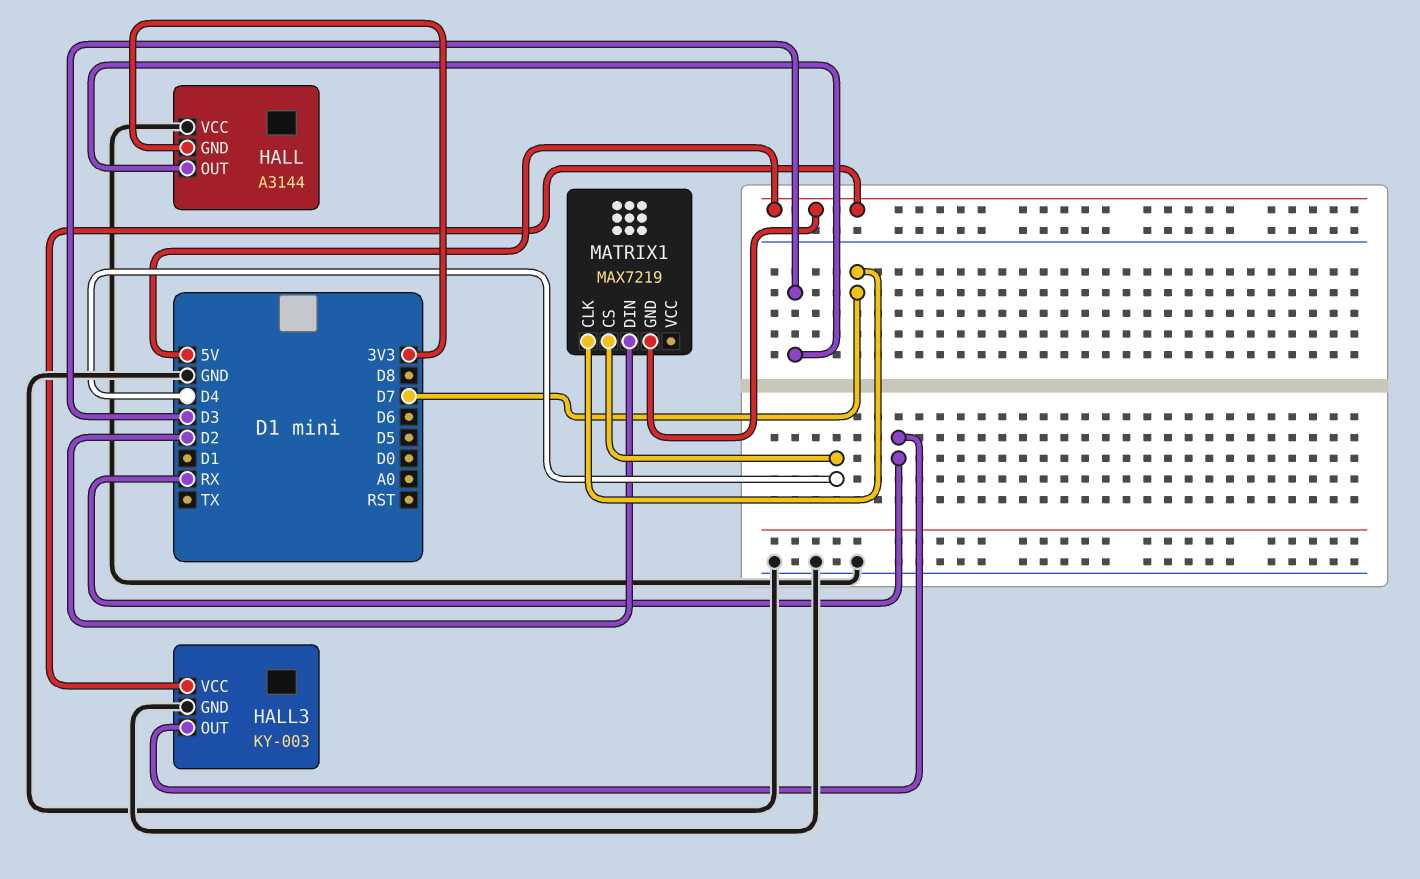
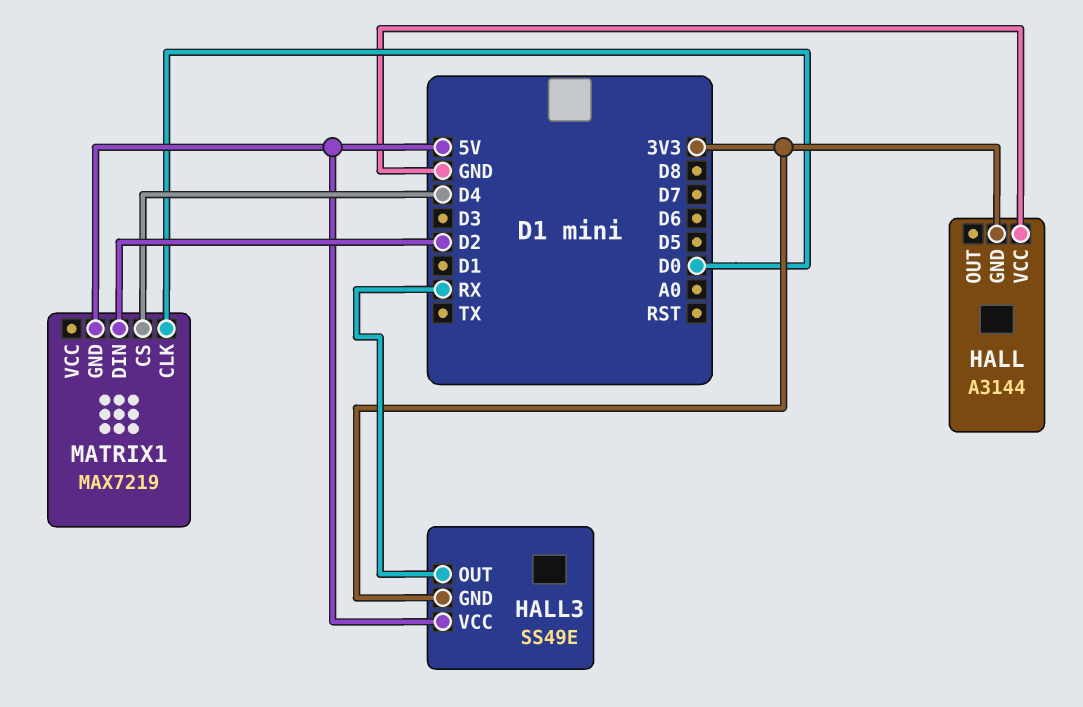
HALL pin OUT: D3 -> none
HALL3: KY-003 -> SS49E
HALL3 pin GND: GND -> 3V3
MATRIX1 pin CLK: D7 -> D0

